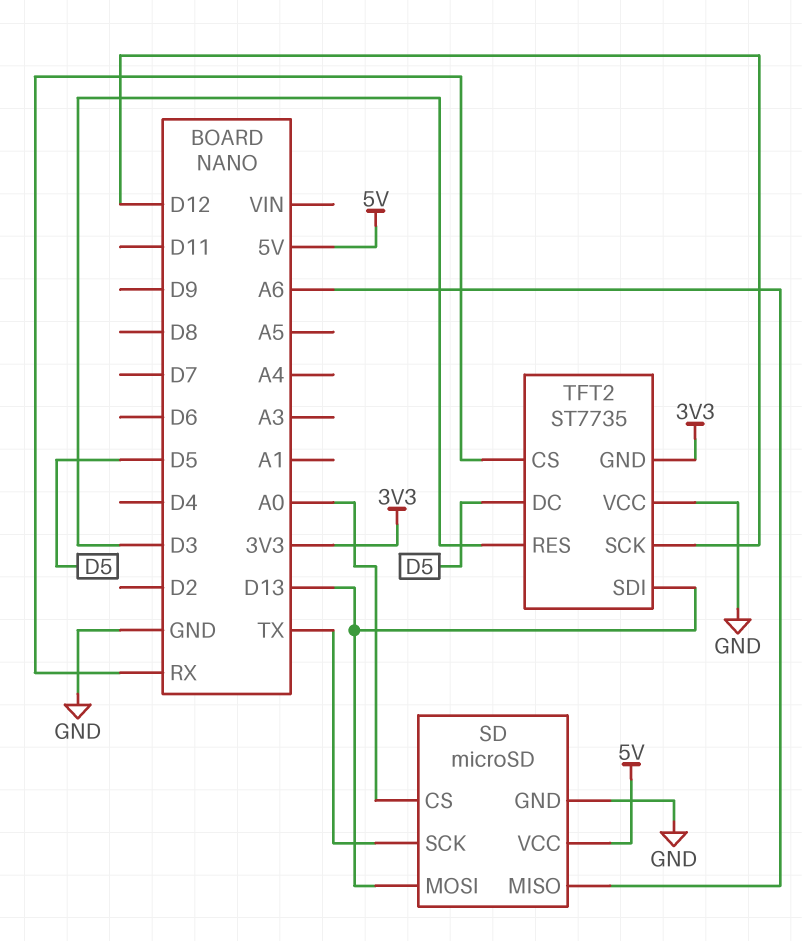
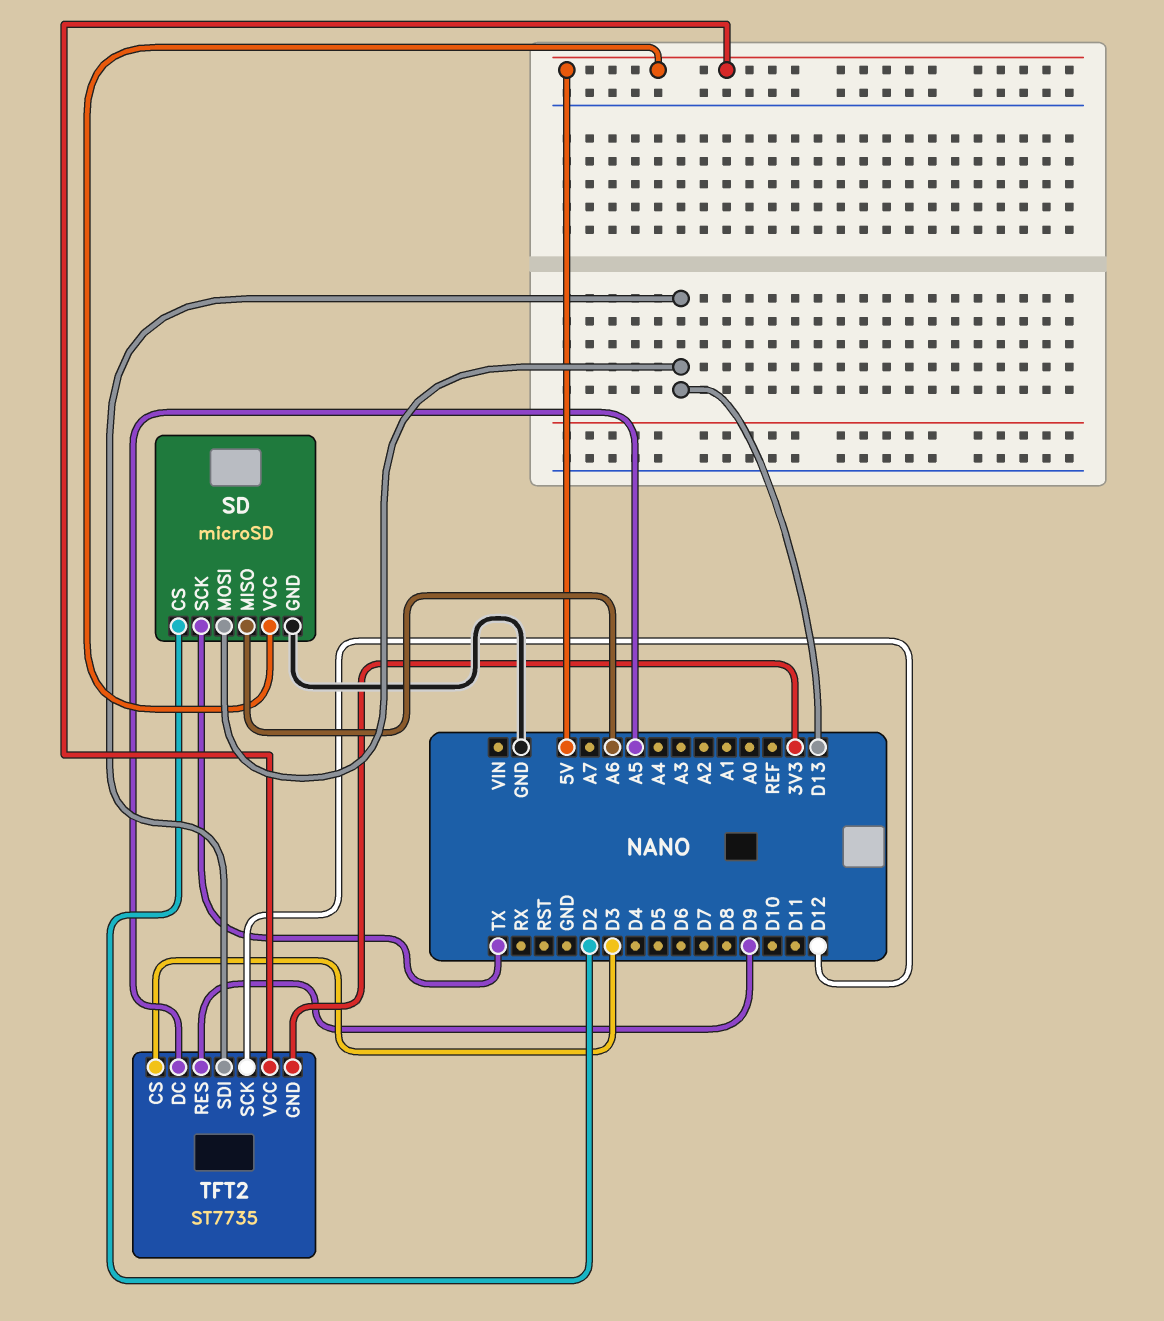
SD pin CS: A0 -> D2
TFT2 pin CS: RX -> D3
TFT2 pin DC: D5 -> A5
TFT2 pin RES: D3 -> D9
TFT2 pin VCC: GND -> 5V

